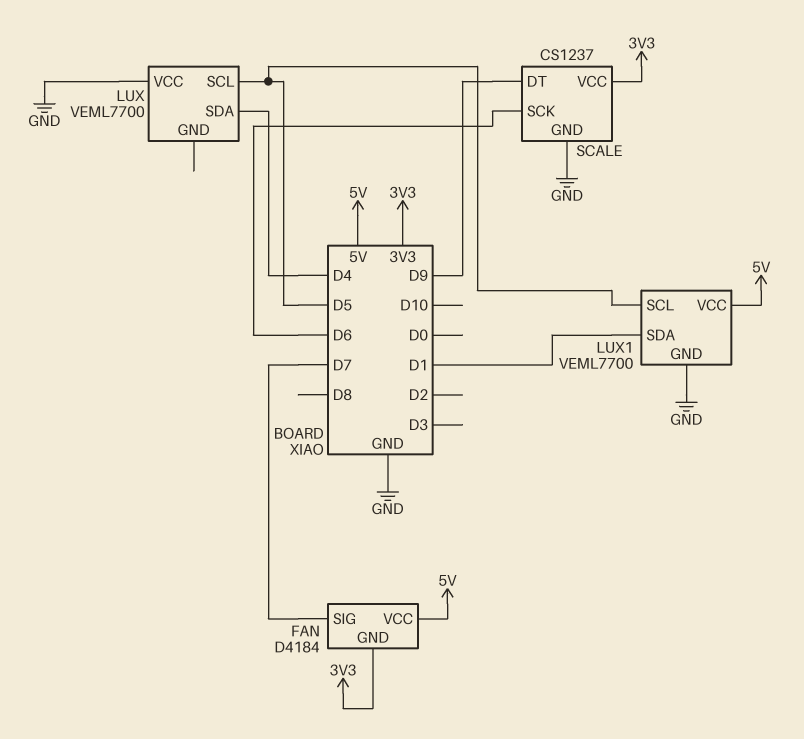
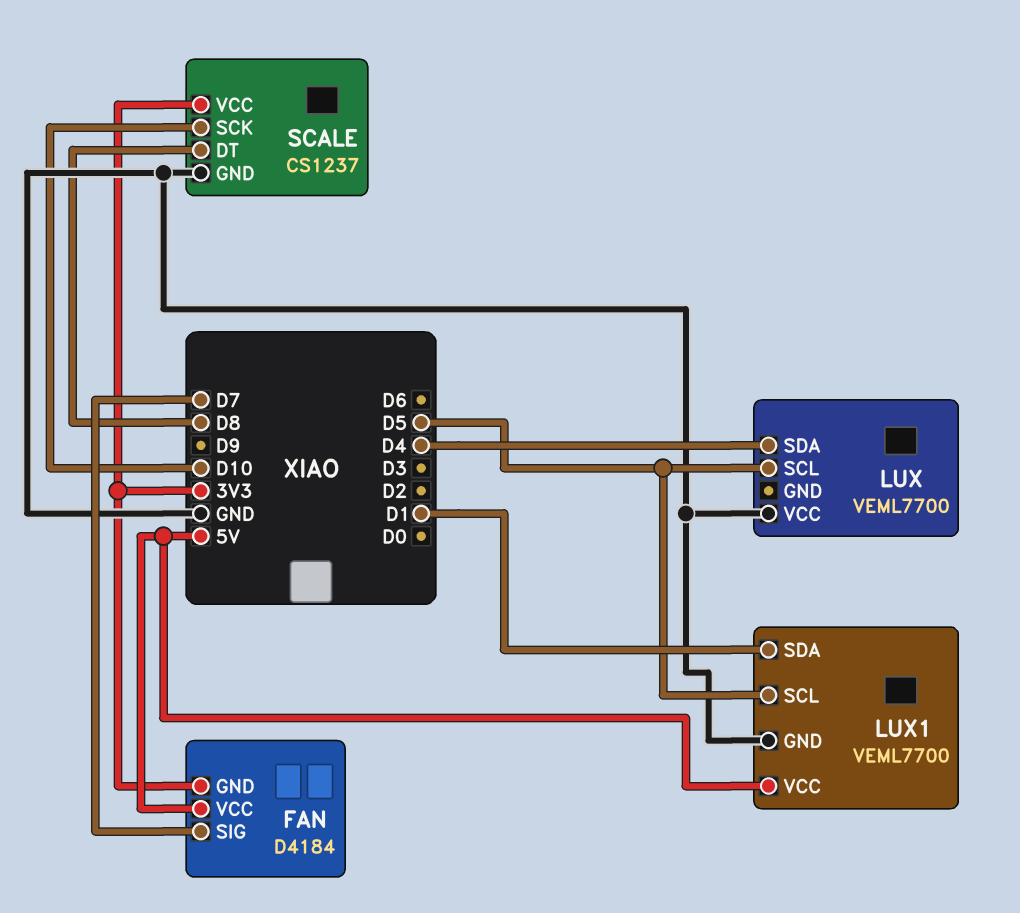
SCALE pin DT: D9 -> D8
SCALE pin SCK: D6 -> D10

